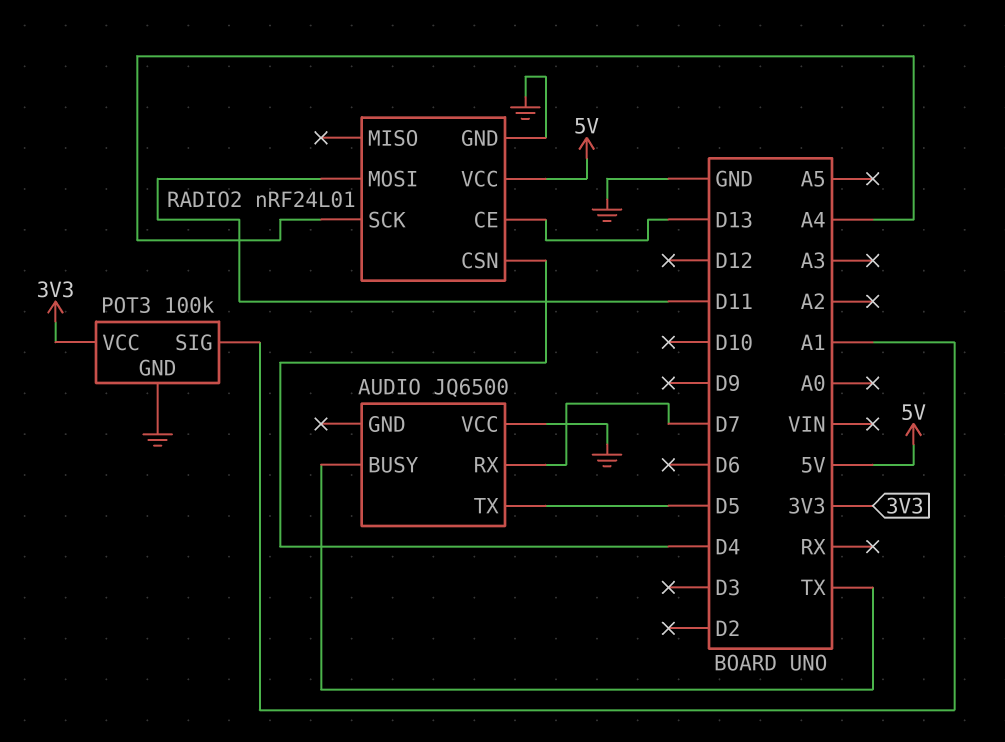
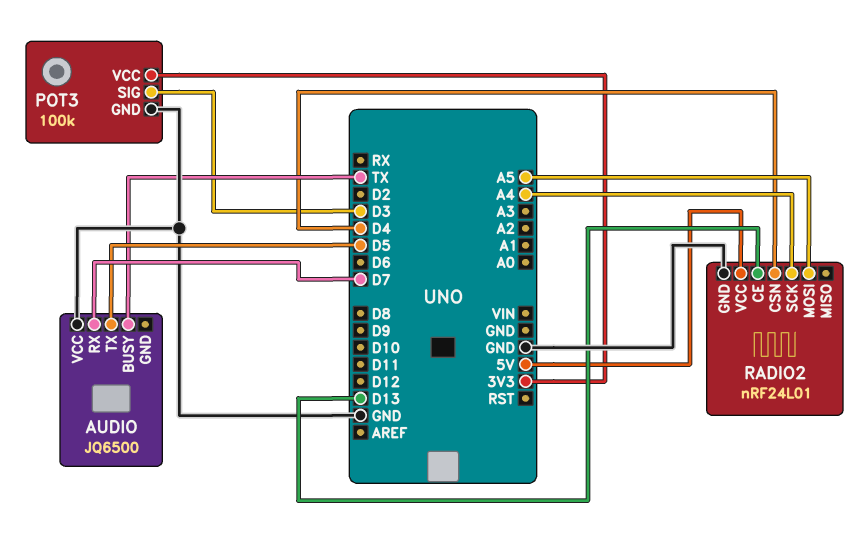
POT3 pin SIG: A1 -> D3
RADIO2 pin MOSI: D11 -> A5

